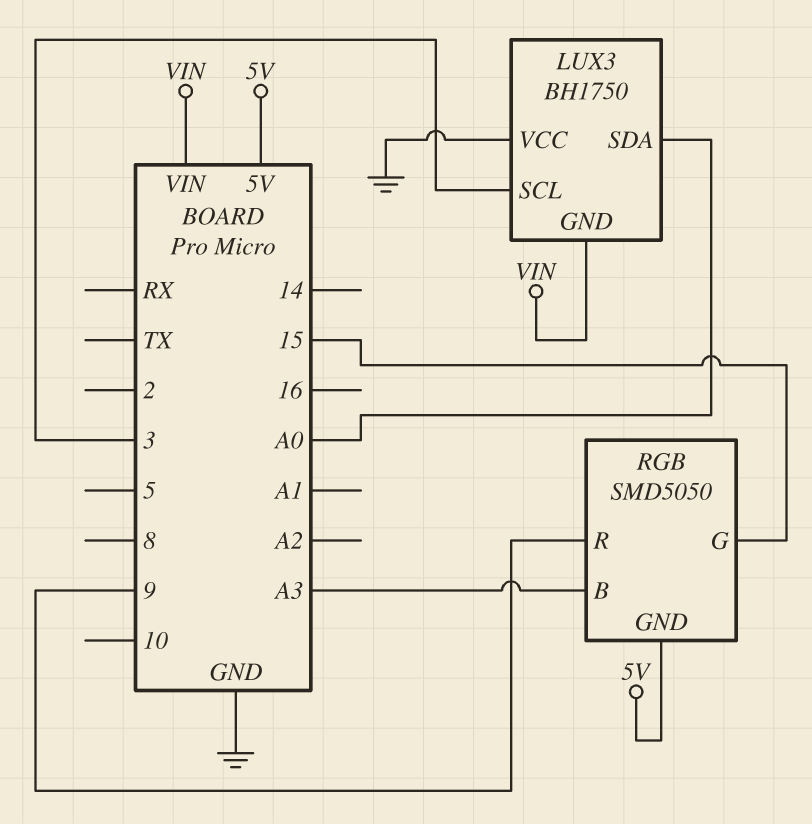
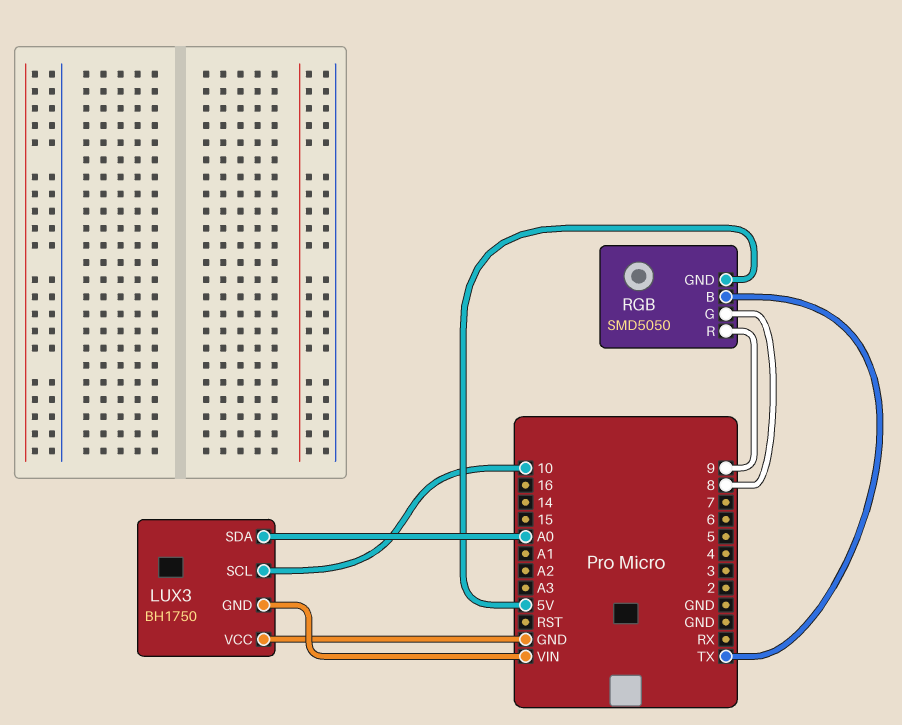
LUX3 pin SCL: 3 -> 10
RGB pin B: A3 -> TX
RGB pin G: 15 -> 8

